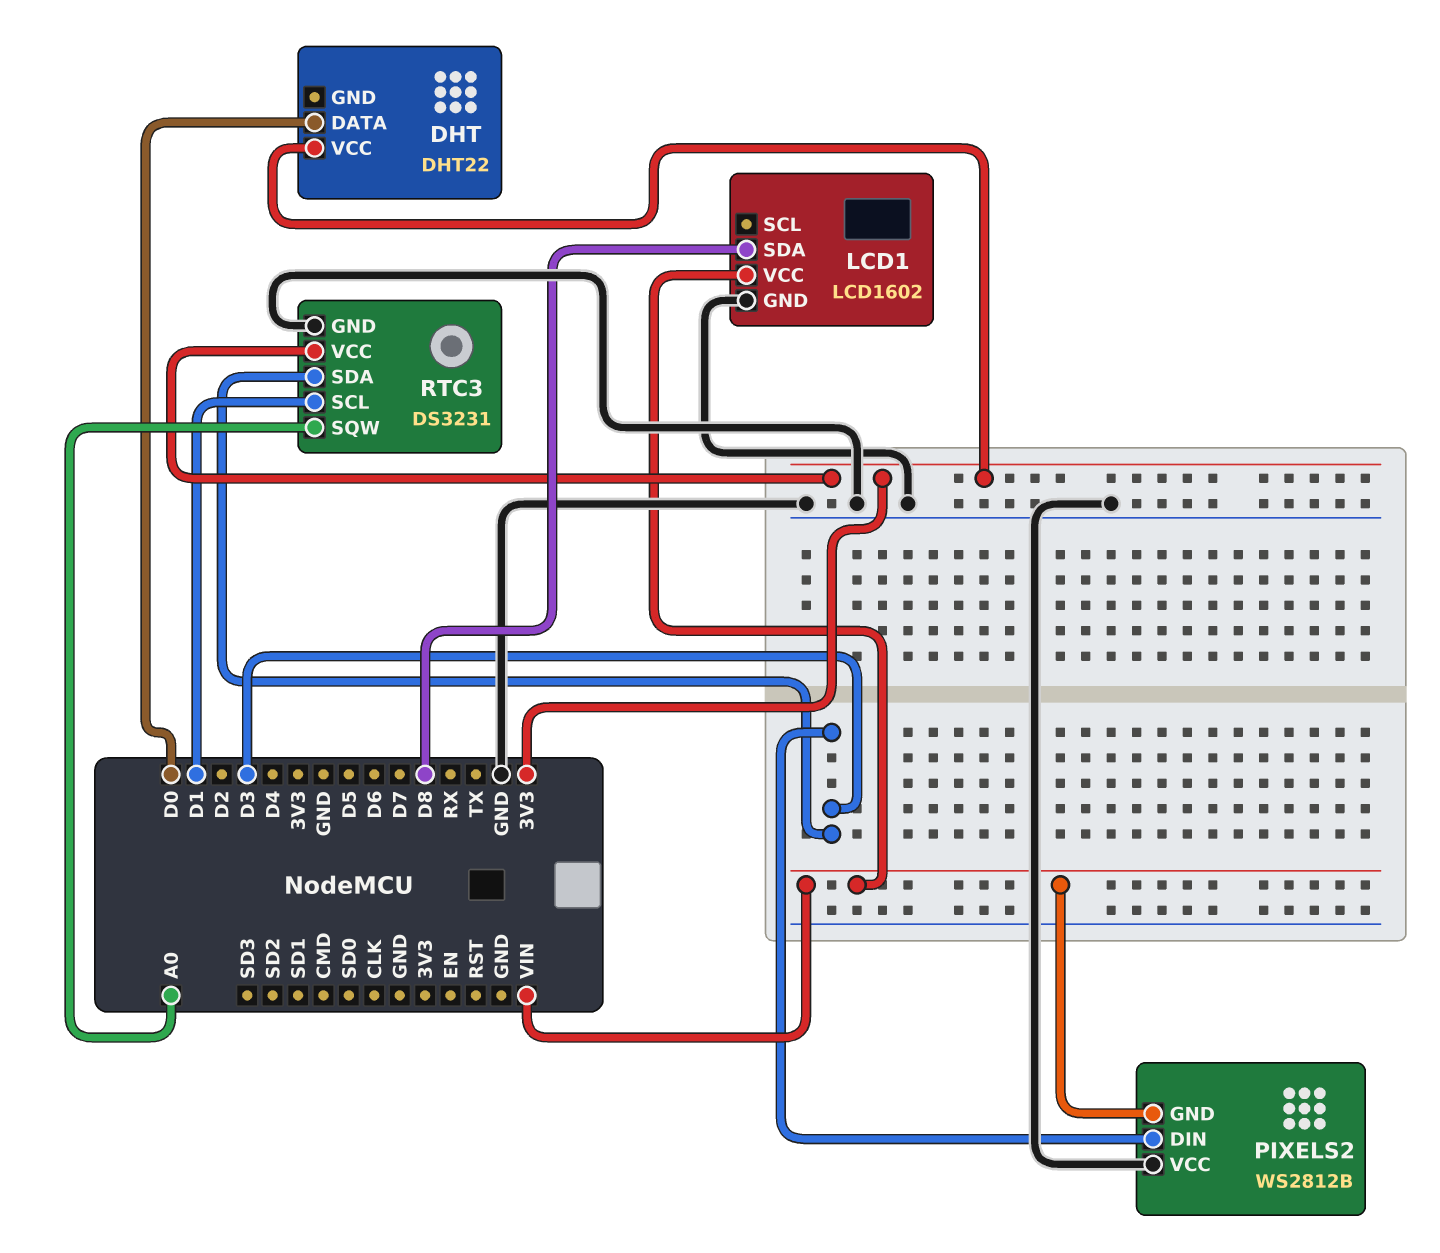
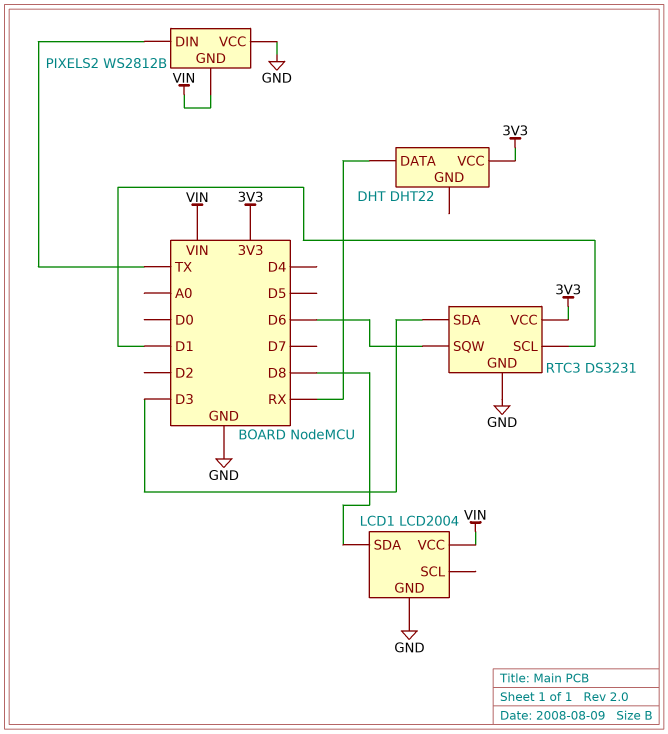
DHT pin DATA: D0 -> RX
LCD1: LCD1602 -> LCD2004
PIXELS2 pin DIN: D3 -> TX
RTC3 pin SQW: A0 -> D6

